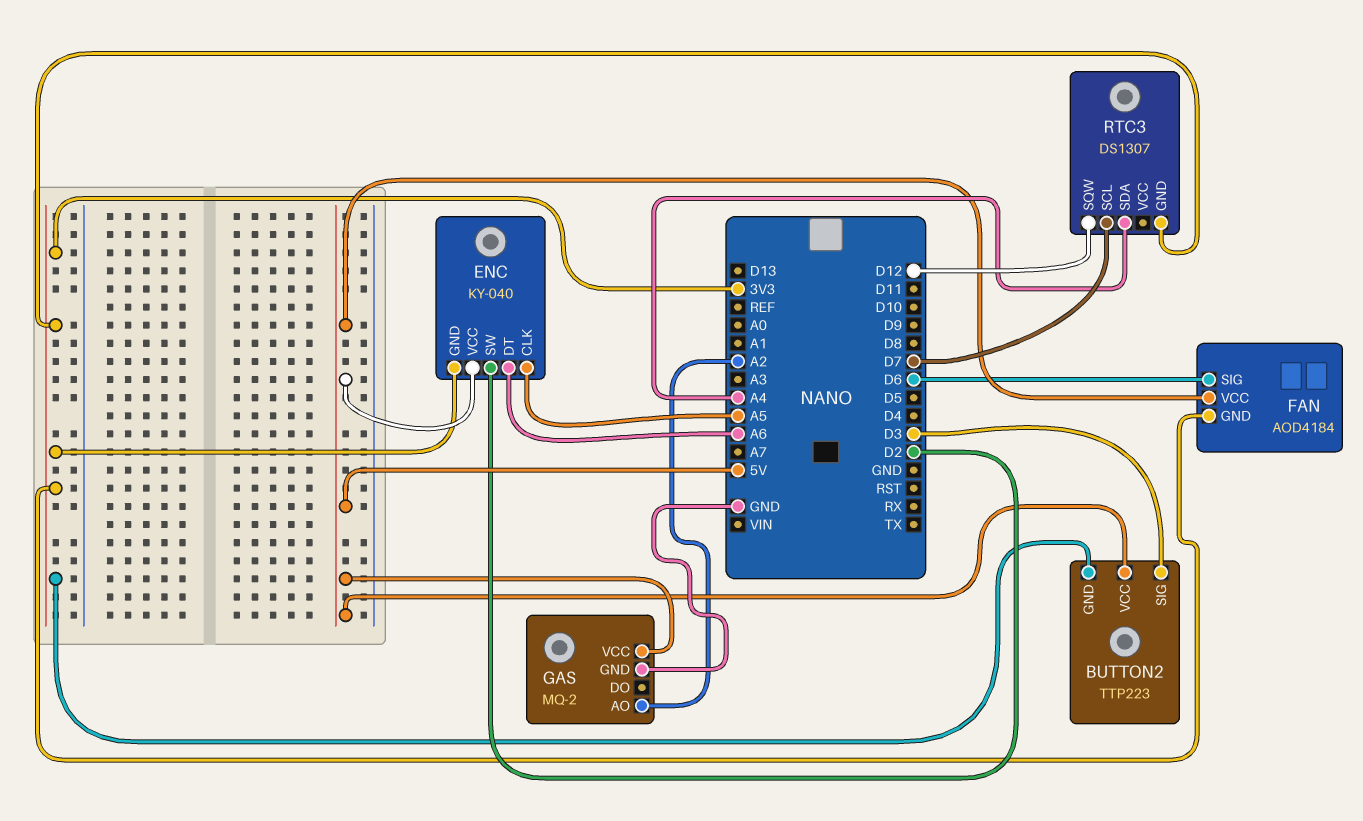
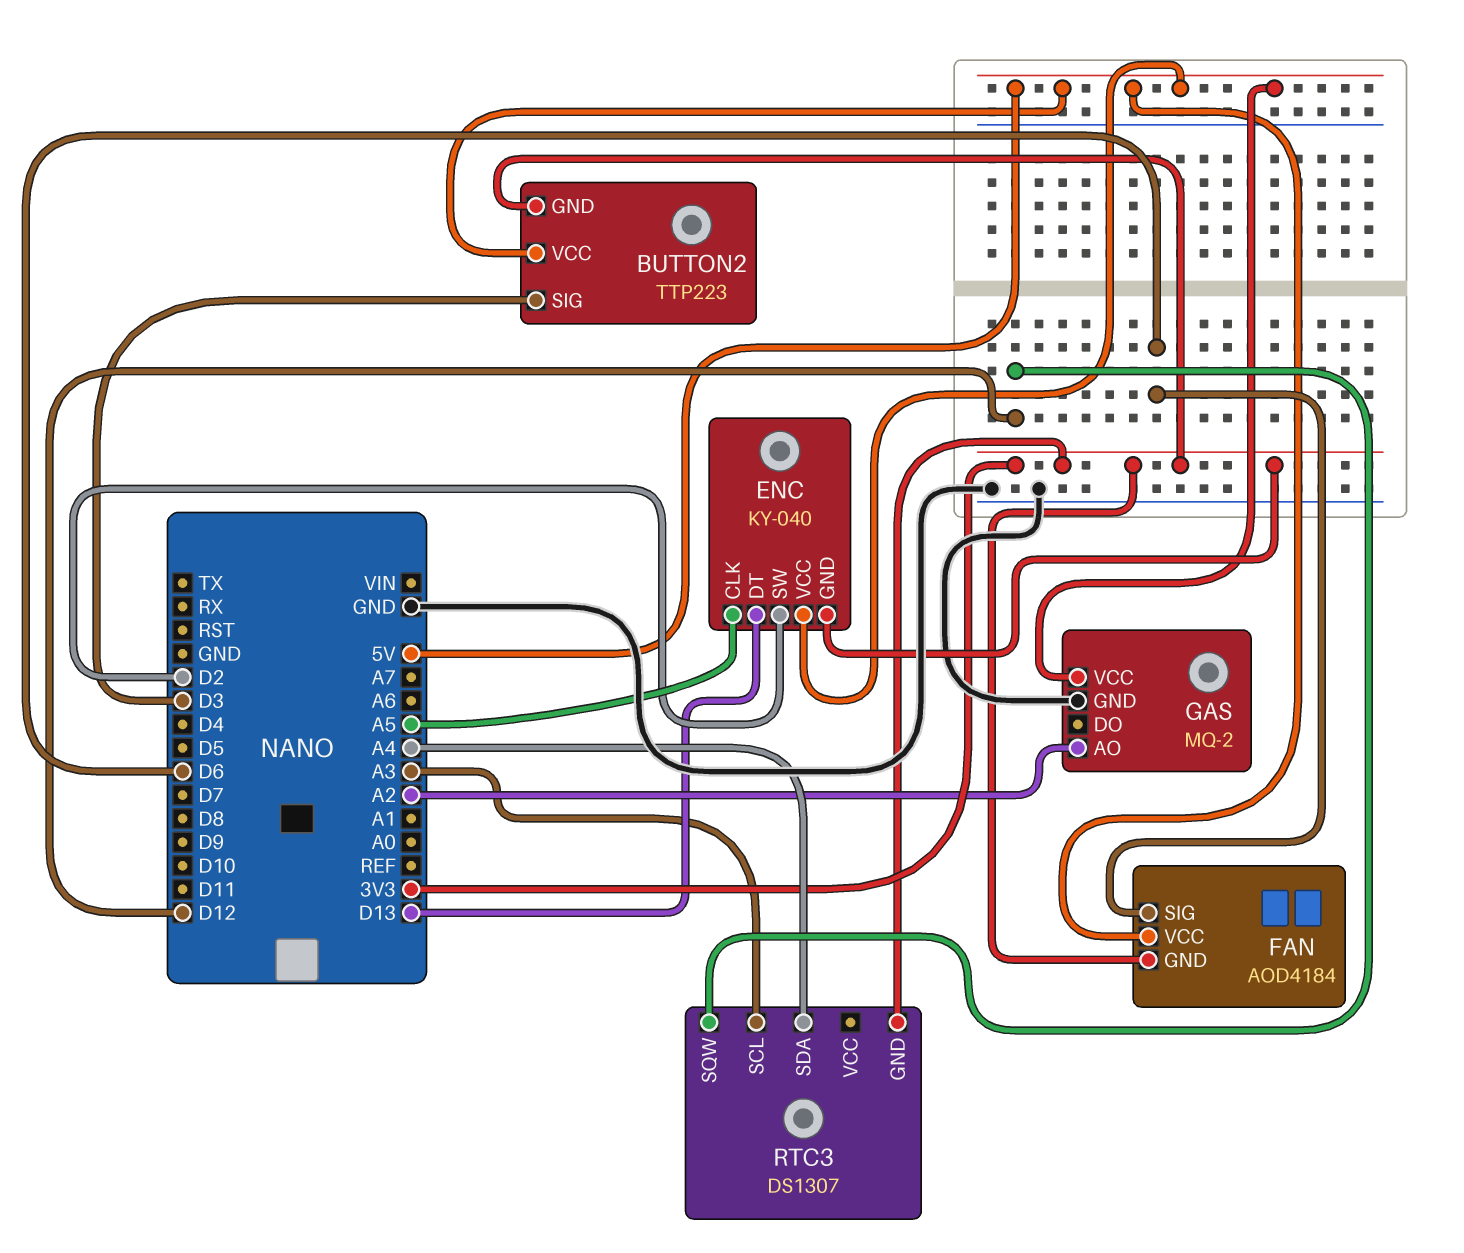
ENC pin DT: A6 -> D13
RTC3 pin SCL: D7 -> A3

